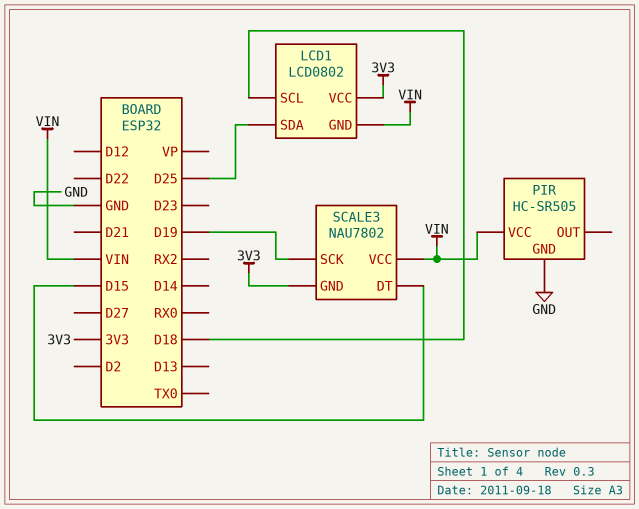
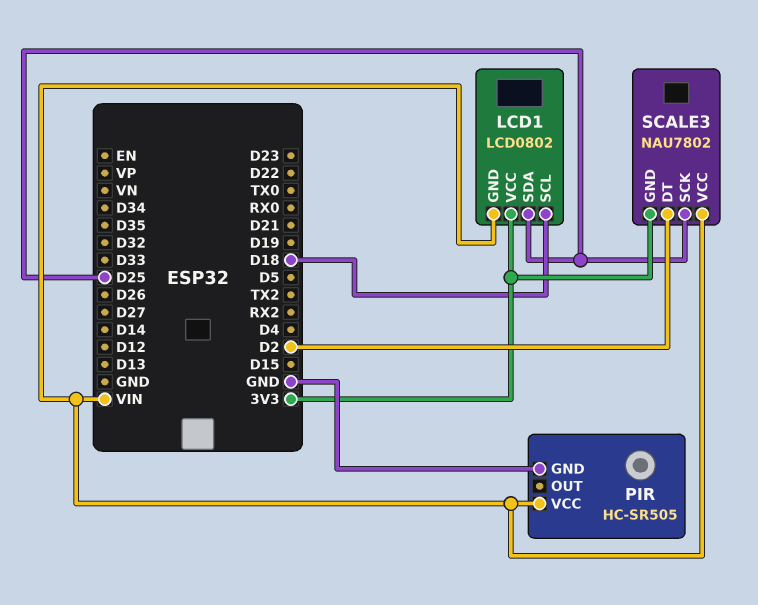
SCALE3 pin DT: D15 -> D2
SCALE3 pin SCK: D19 -> D25

